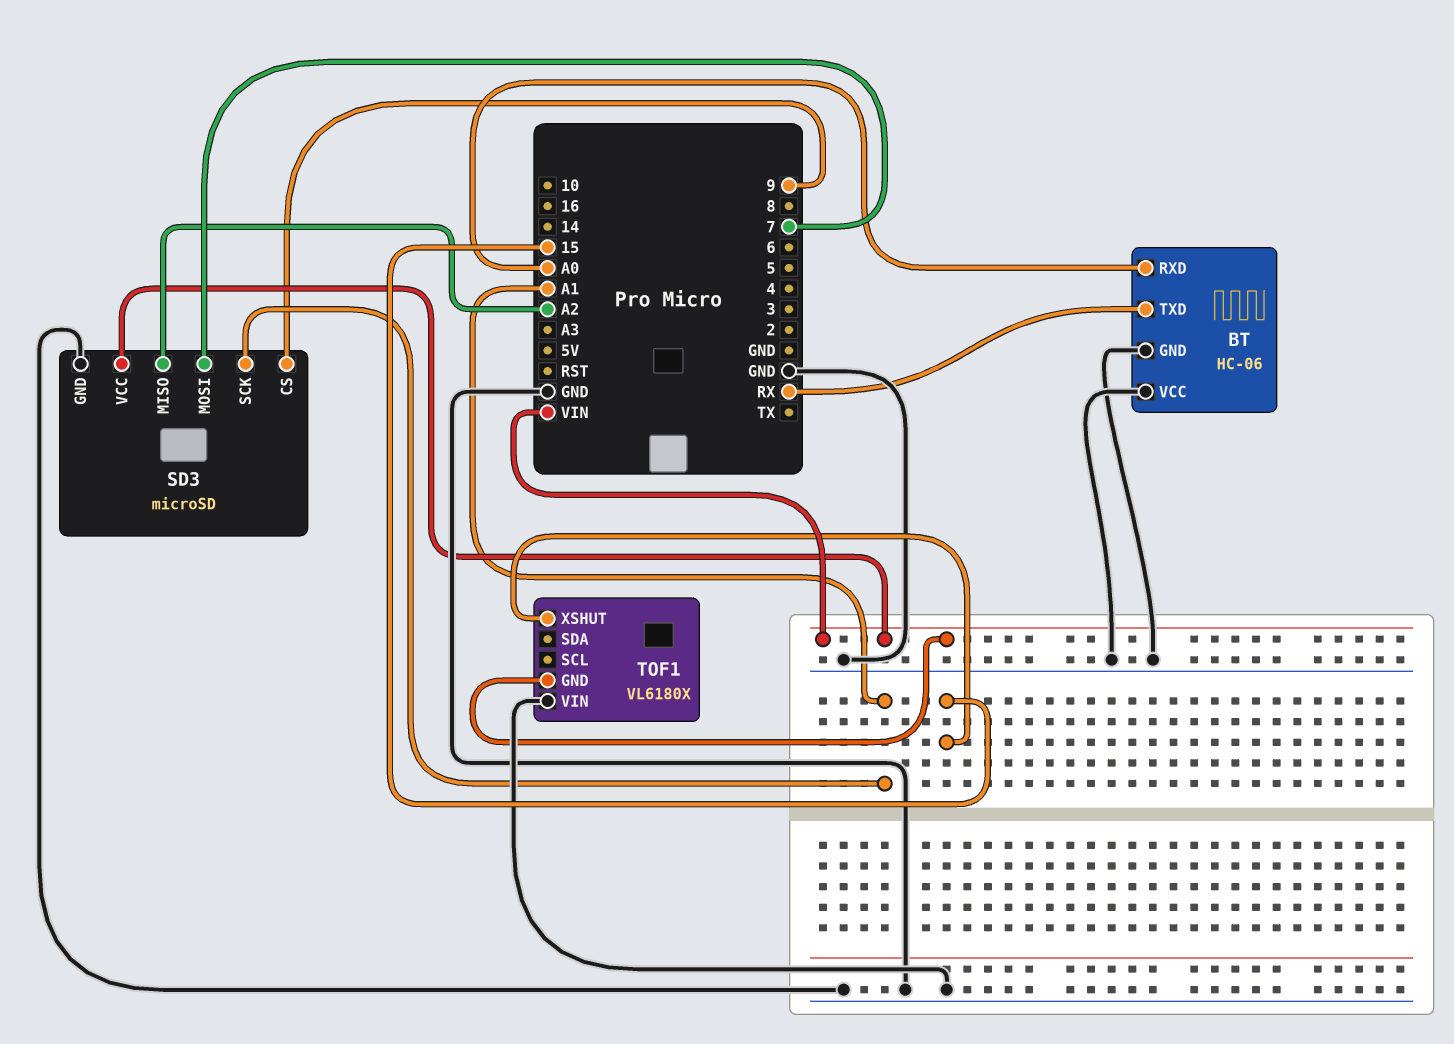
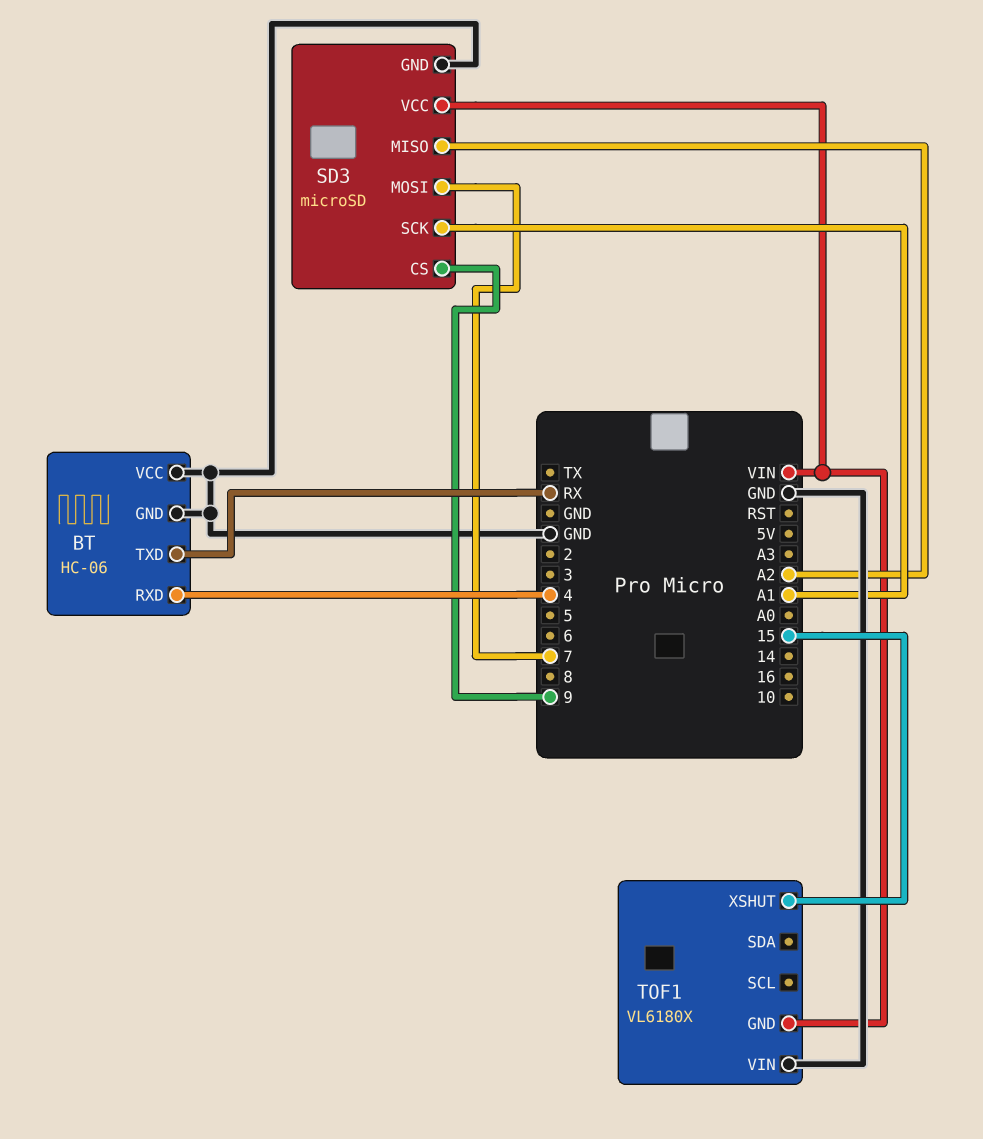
BT pin RXD: A0 -> 4

